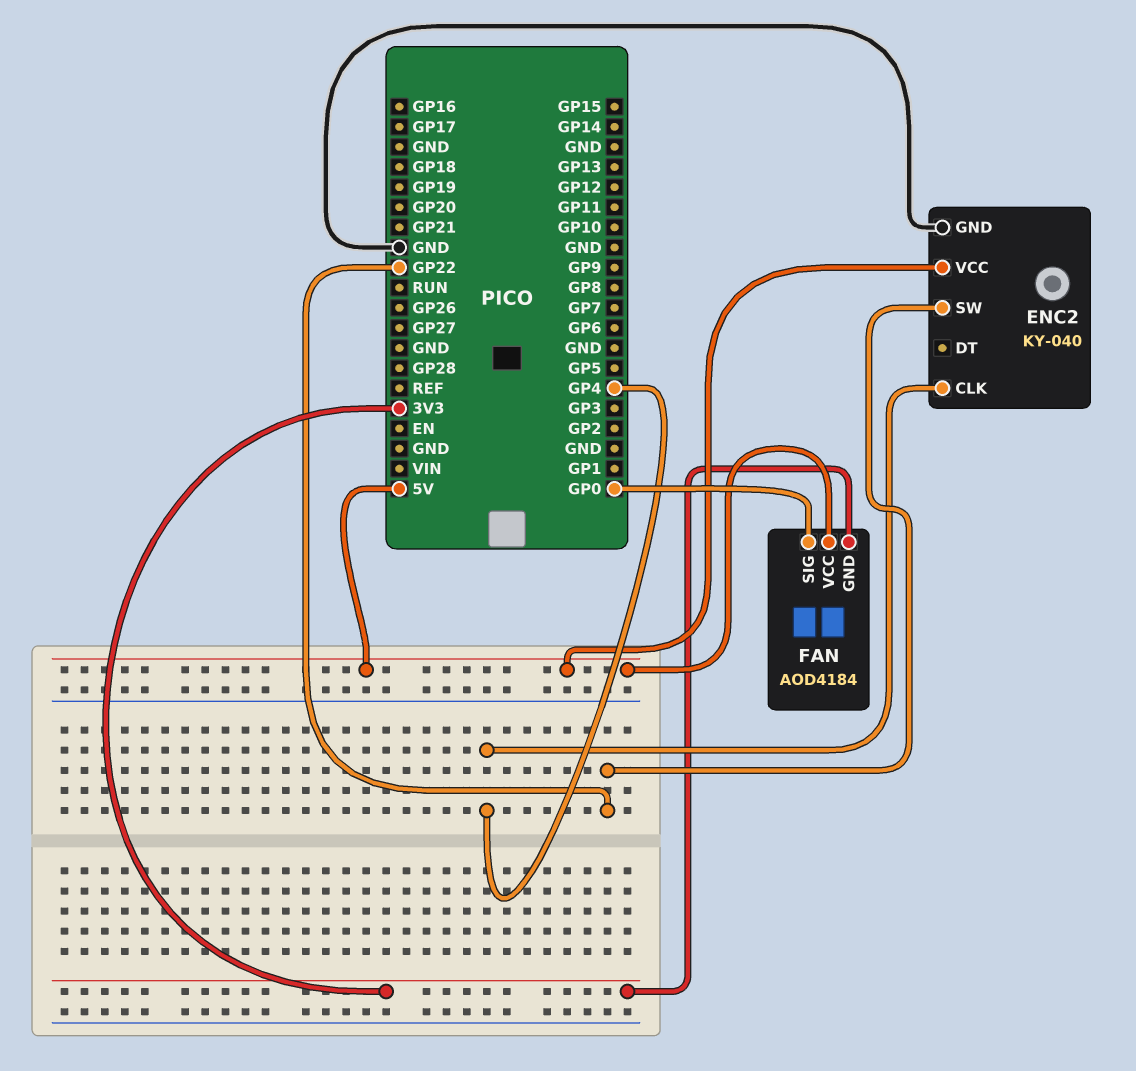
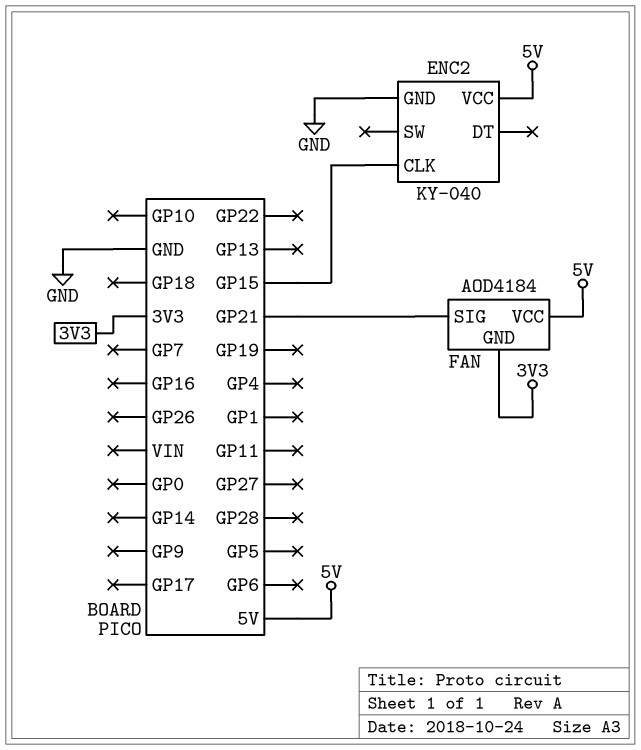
ENC2 pin CLK: GP4 -> GP15
ENC2 pin SW: GP22 -> none
FAN pin SIG: GP0 -> GP21

